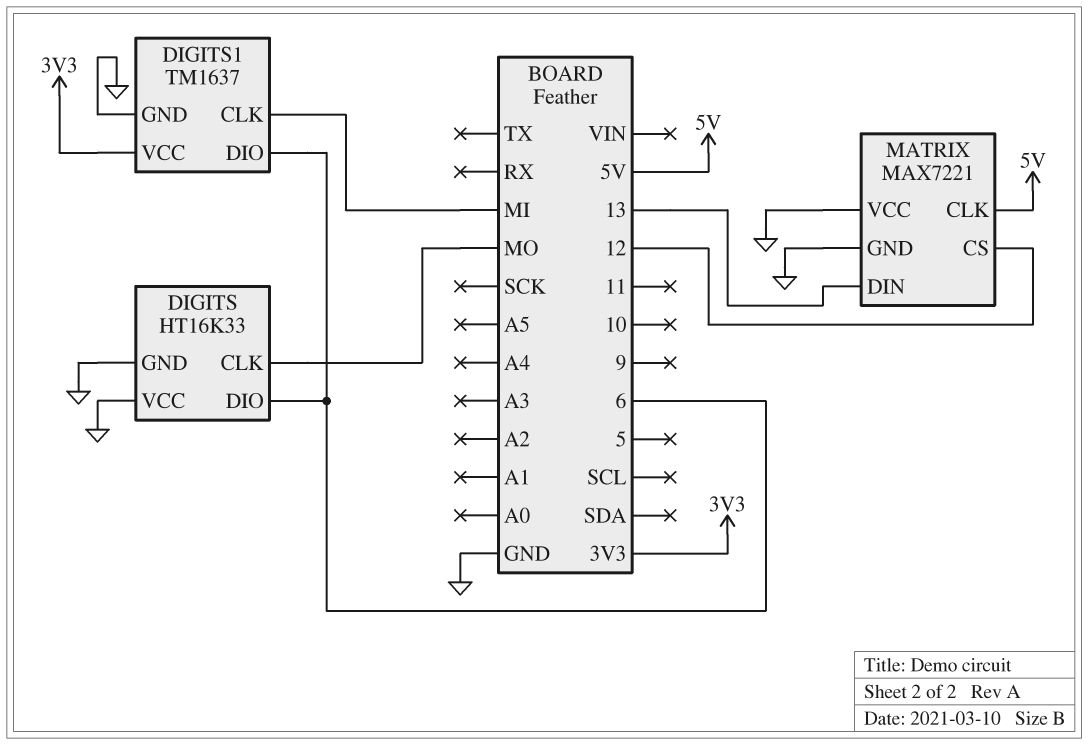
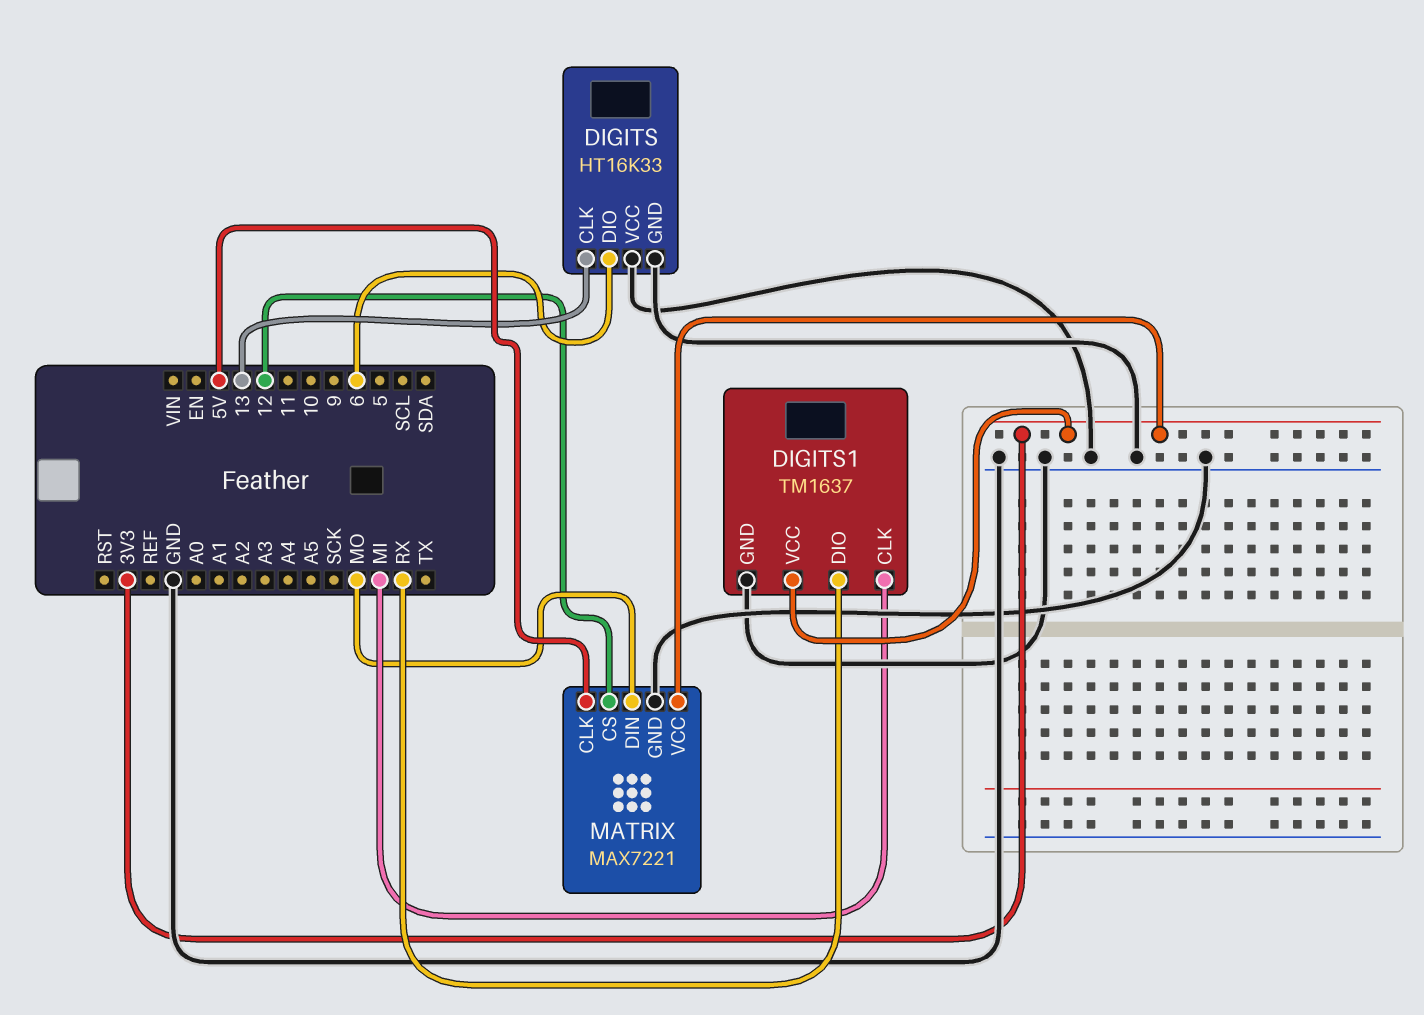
DIGITS pin CLK: MO -> 13
DIGITS1 pin DIO: 6 -> RX
MATRIX pin DIN: 13 -> MO
MATRIX pin VCC: GND -> 3V3

